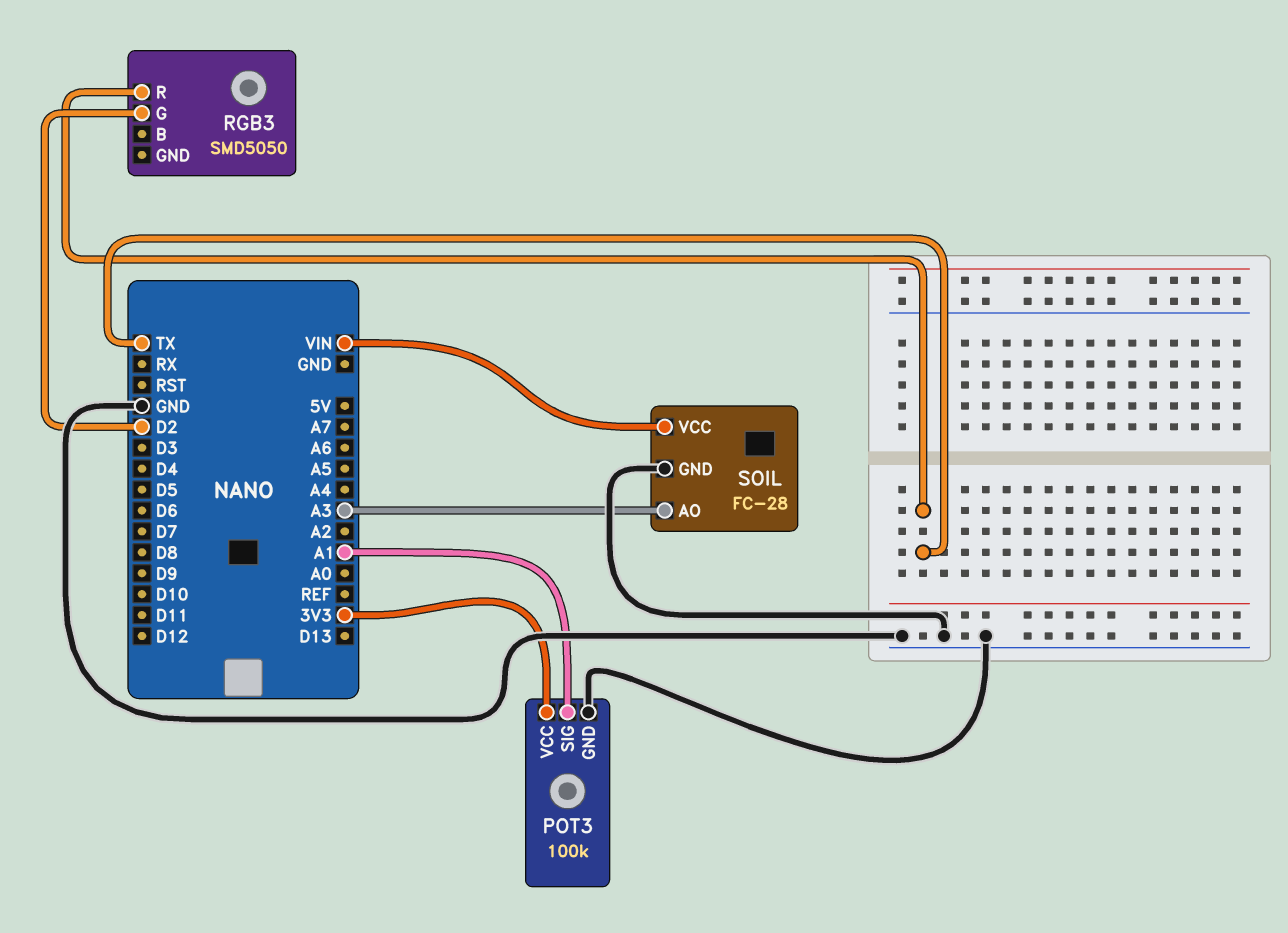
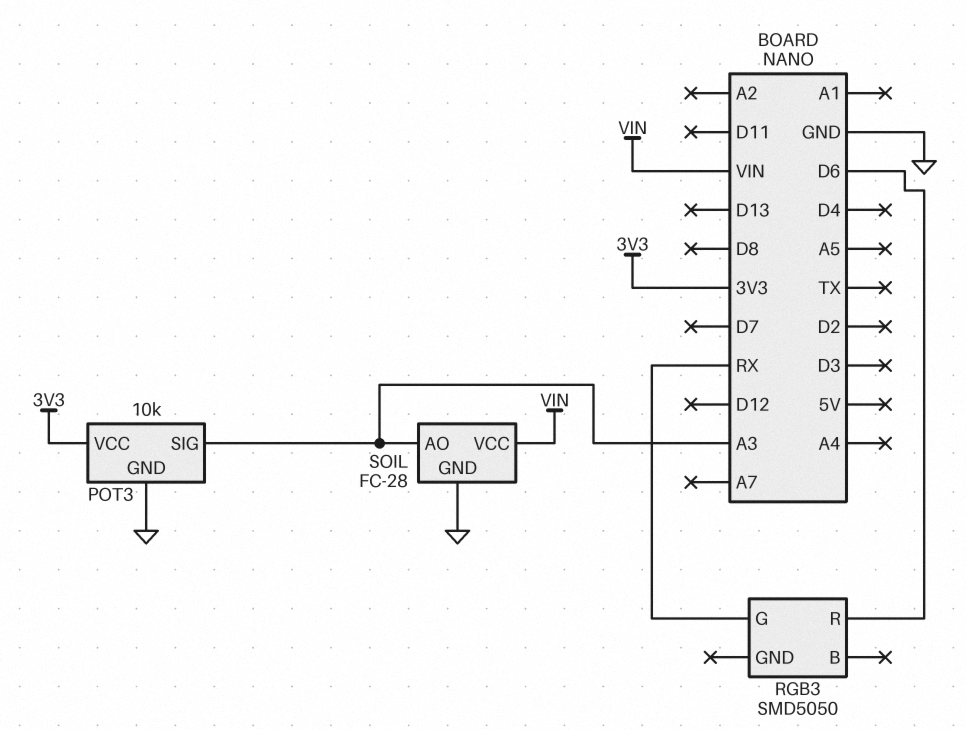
POT3: 100k -> 10k
POT3 pin SIG: A1 -> A3
RGB3 pin G: D2 -> RX
RGB3 pin R: TX -> D6

